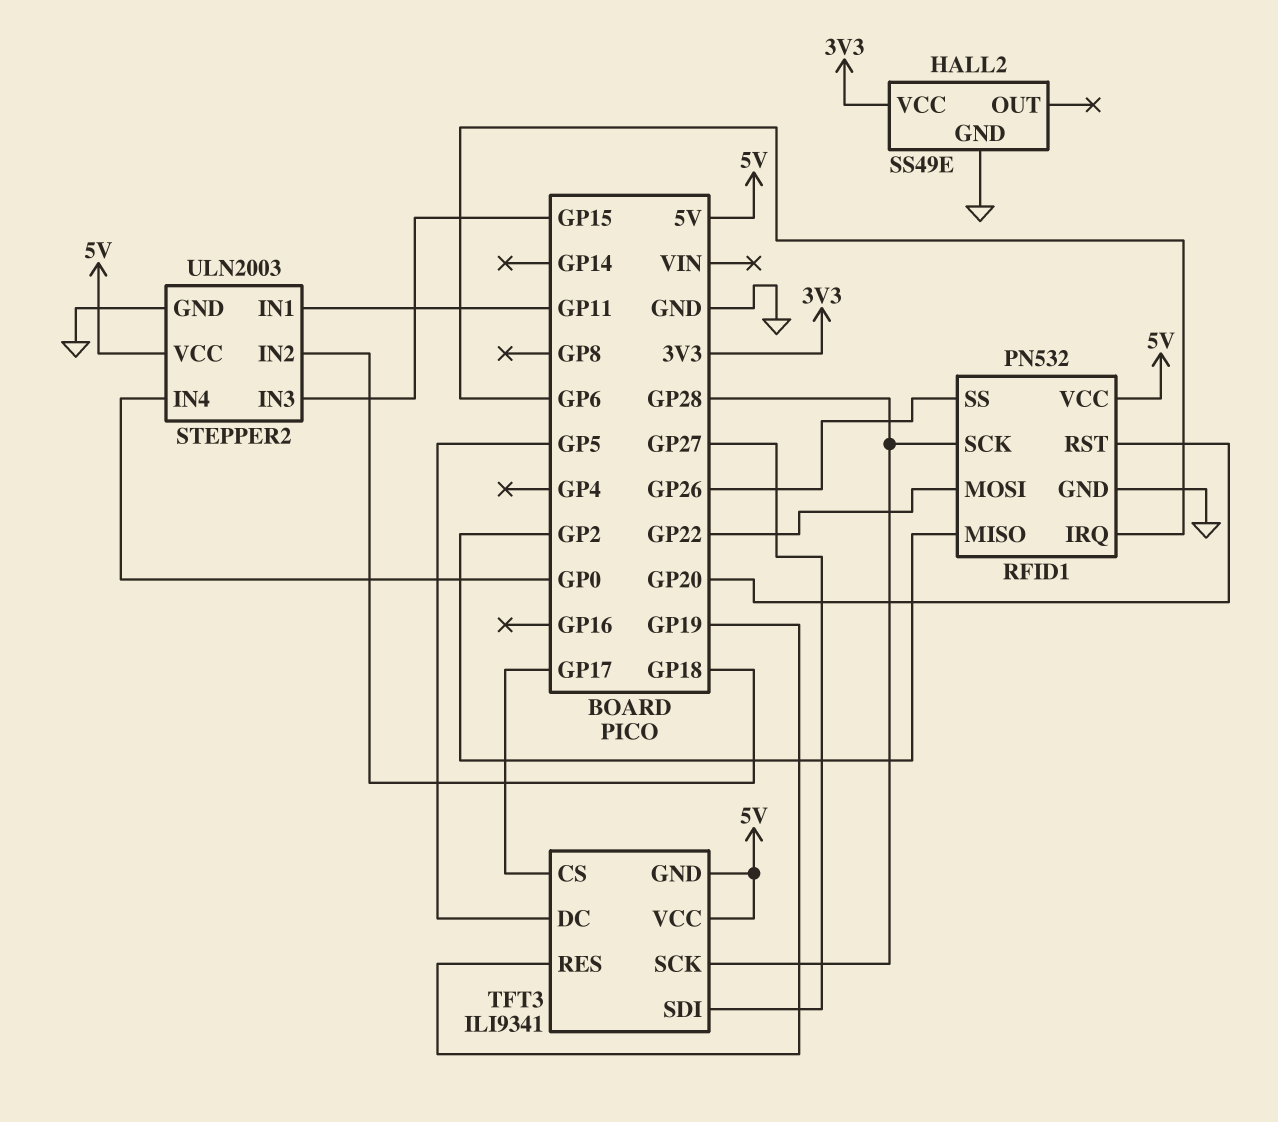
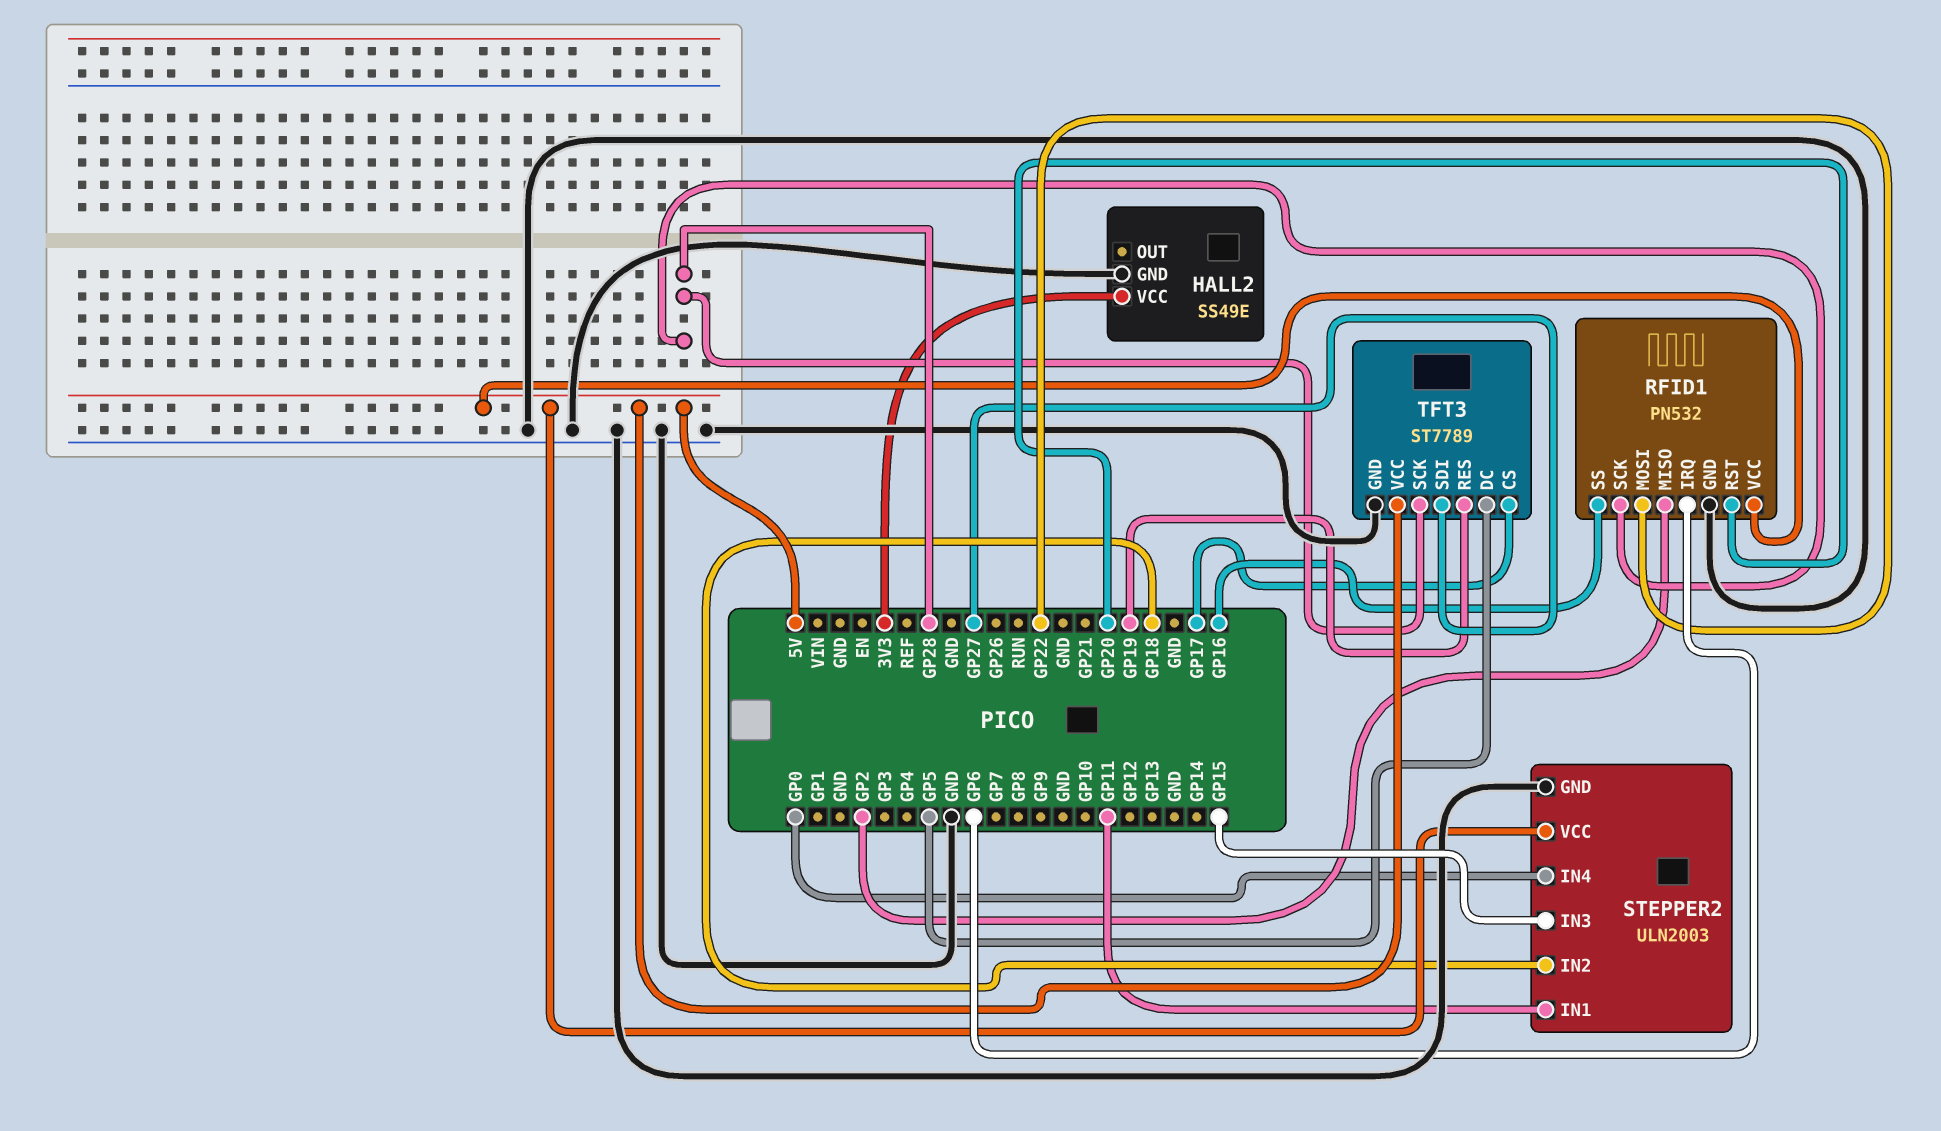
RFID1 pin SS: GP26 -> GP16
TFT3: ILI9341 -> ST7789
TFT3 pin GND: 5V -> GND

